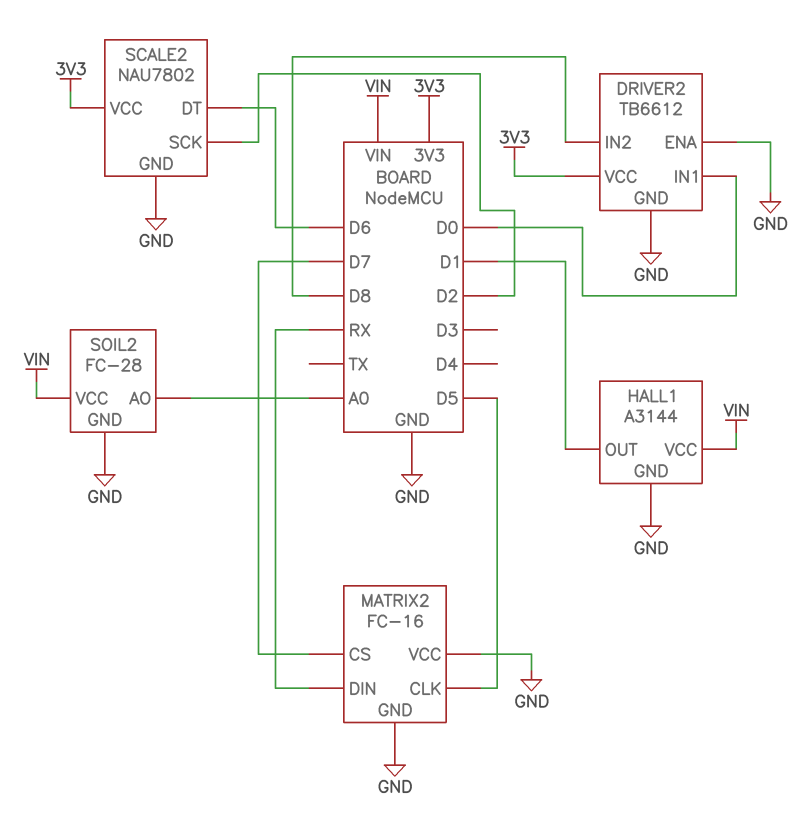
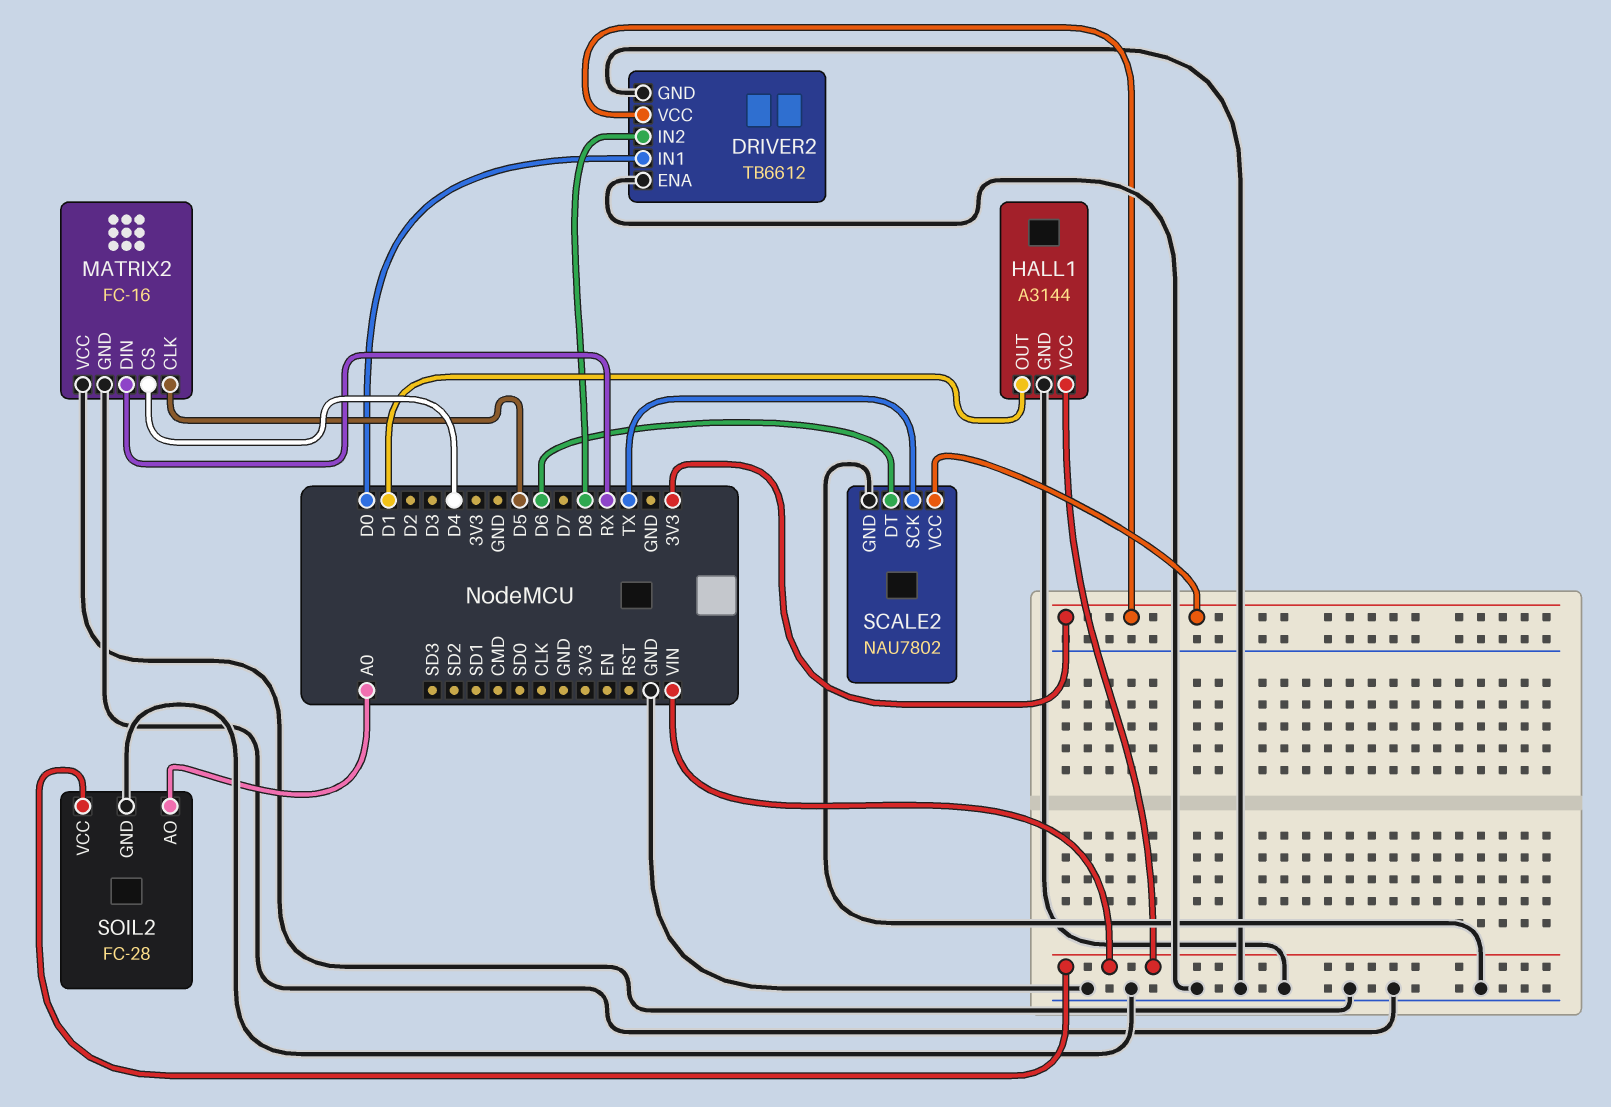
MATRIX2 pin CS: D7 -> D4
SCALE2 pin SCK: D2 -> TX

